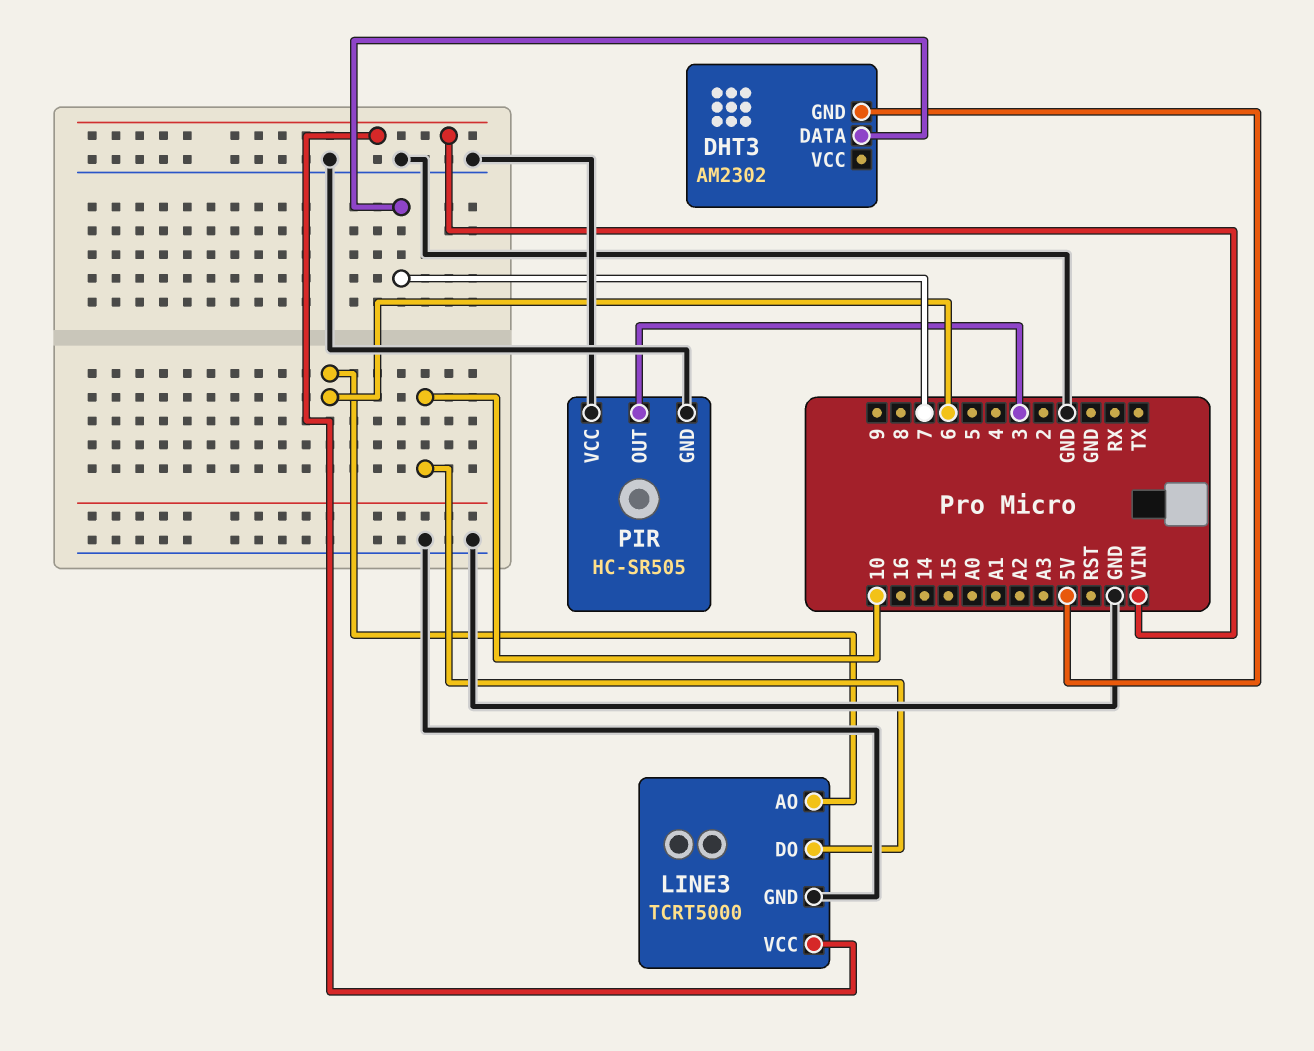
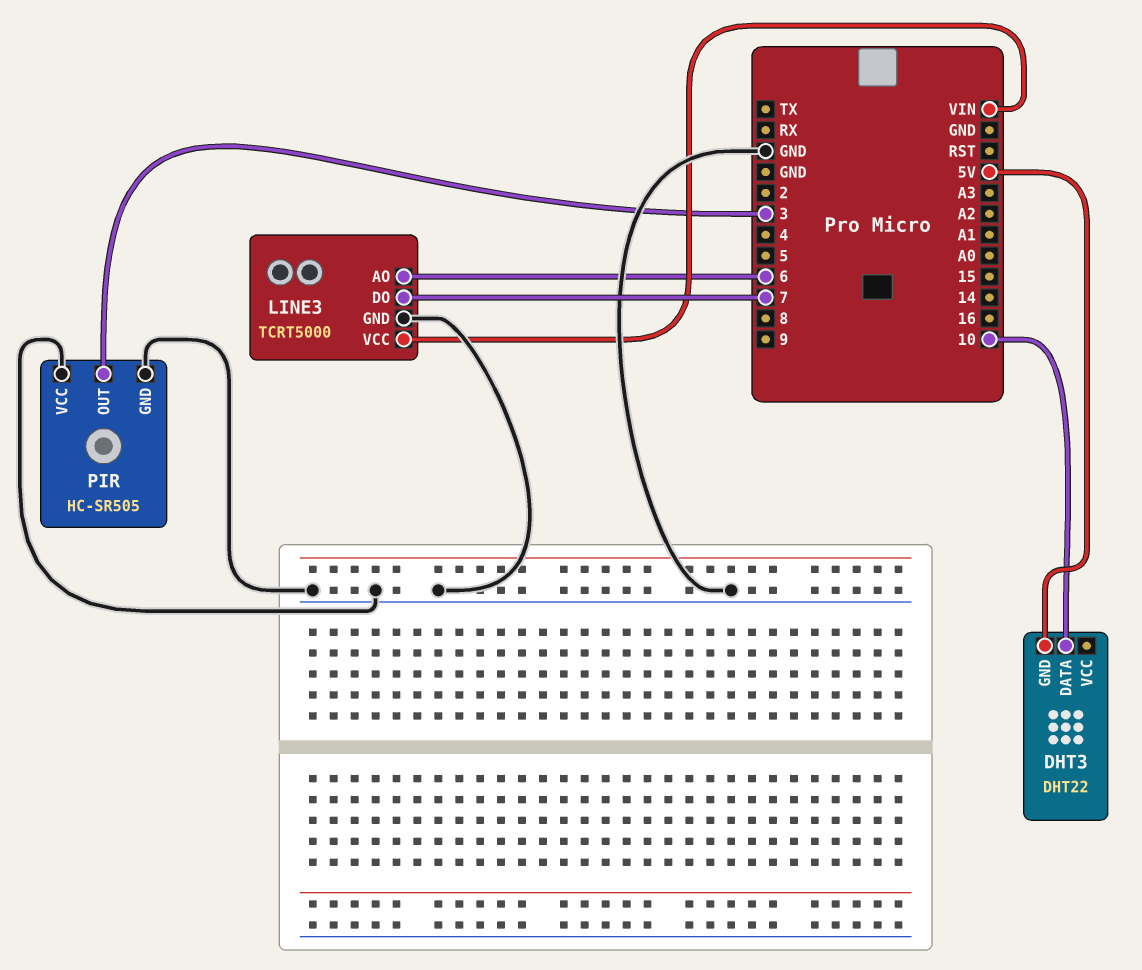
DHT3: AM2302 -> DHT22
DHT3 pin DATA: 7 -> 10
LINE3 pin DO: 10 -> 7

